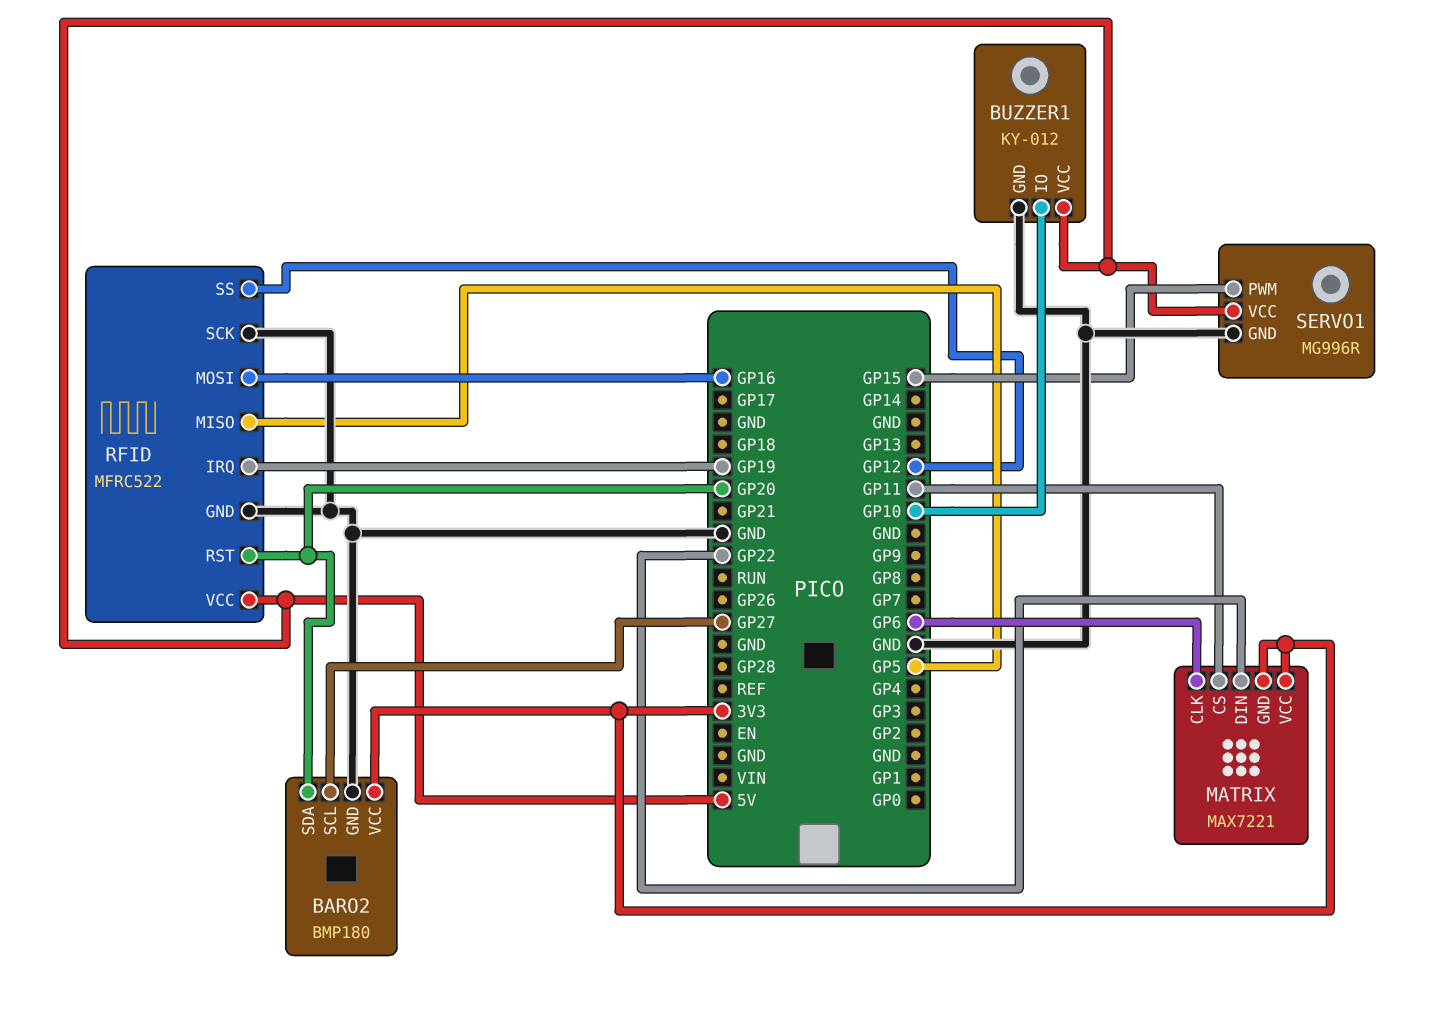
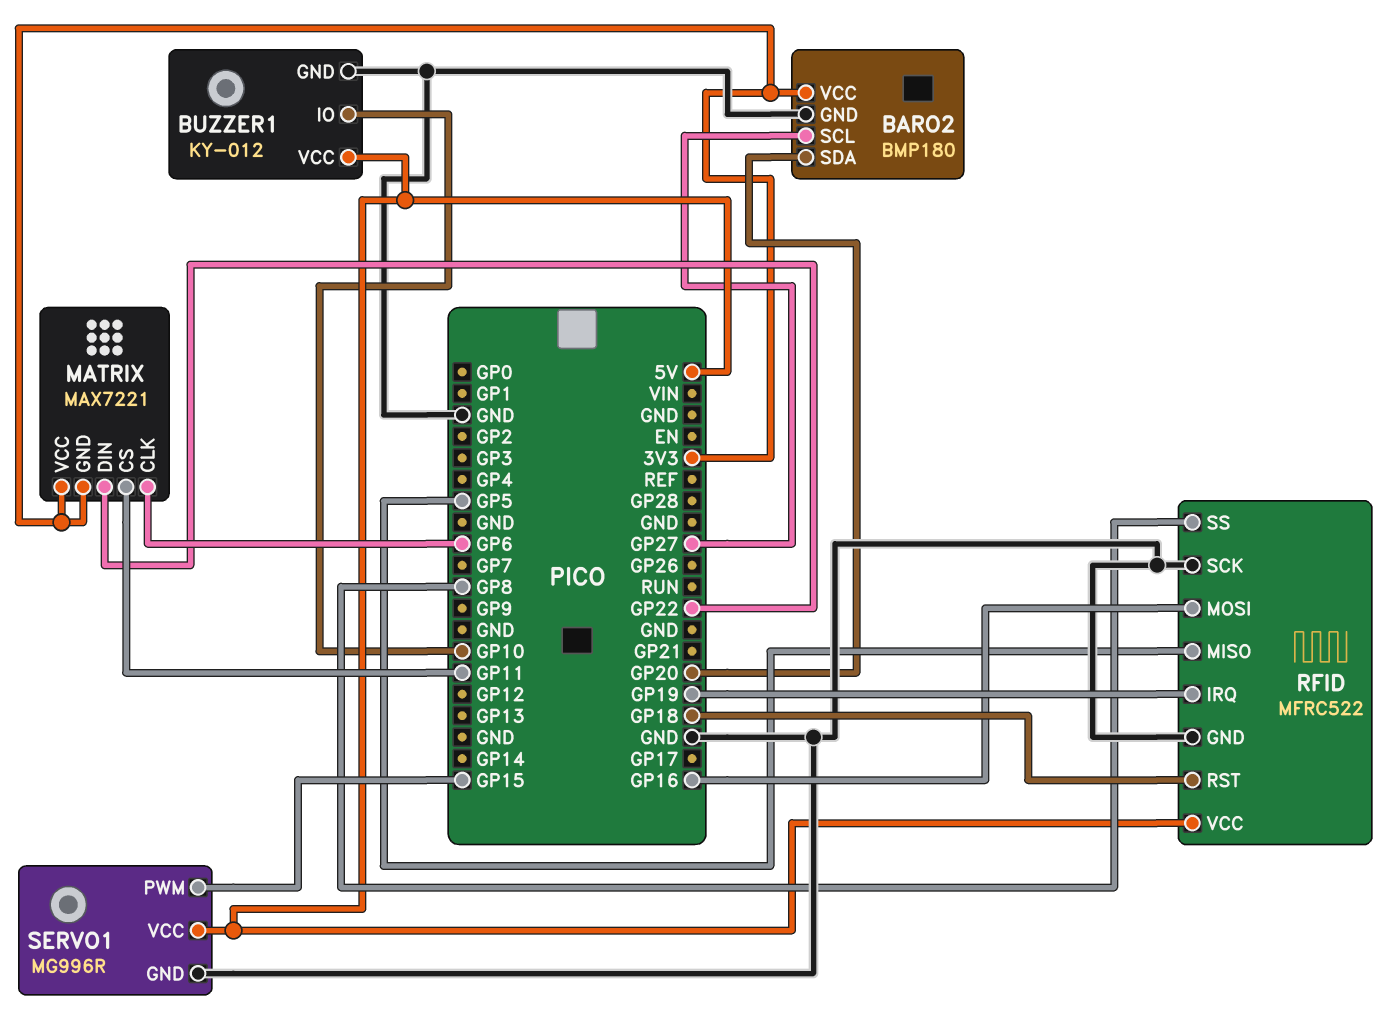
RFID pin RST: GP20 -> GP18
RFID pin SS: GP12 -> GP8

